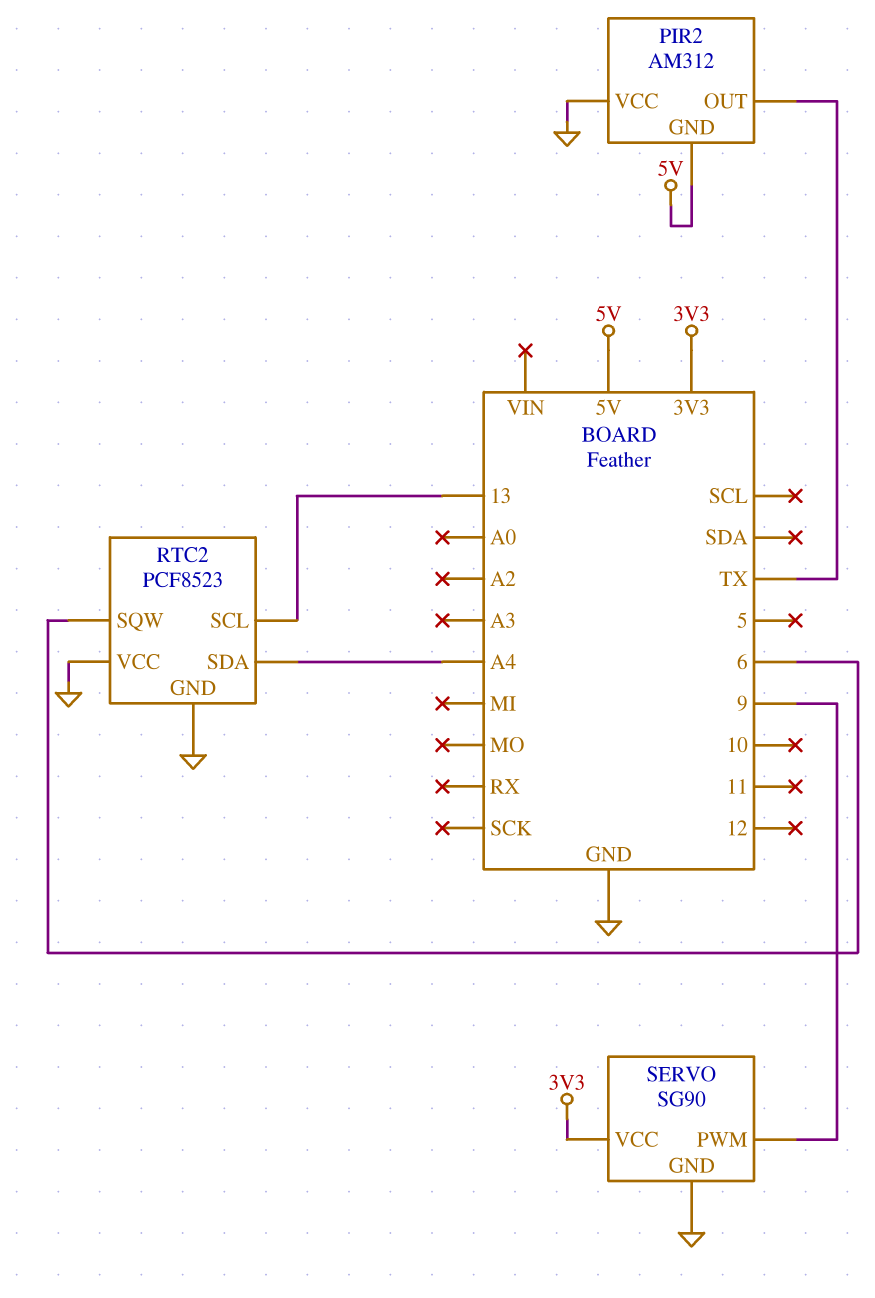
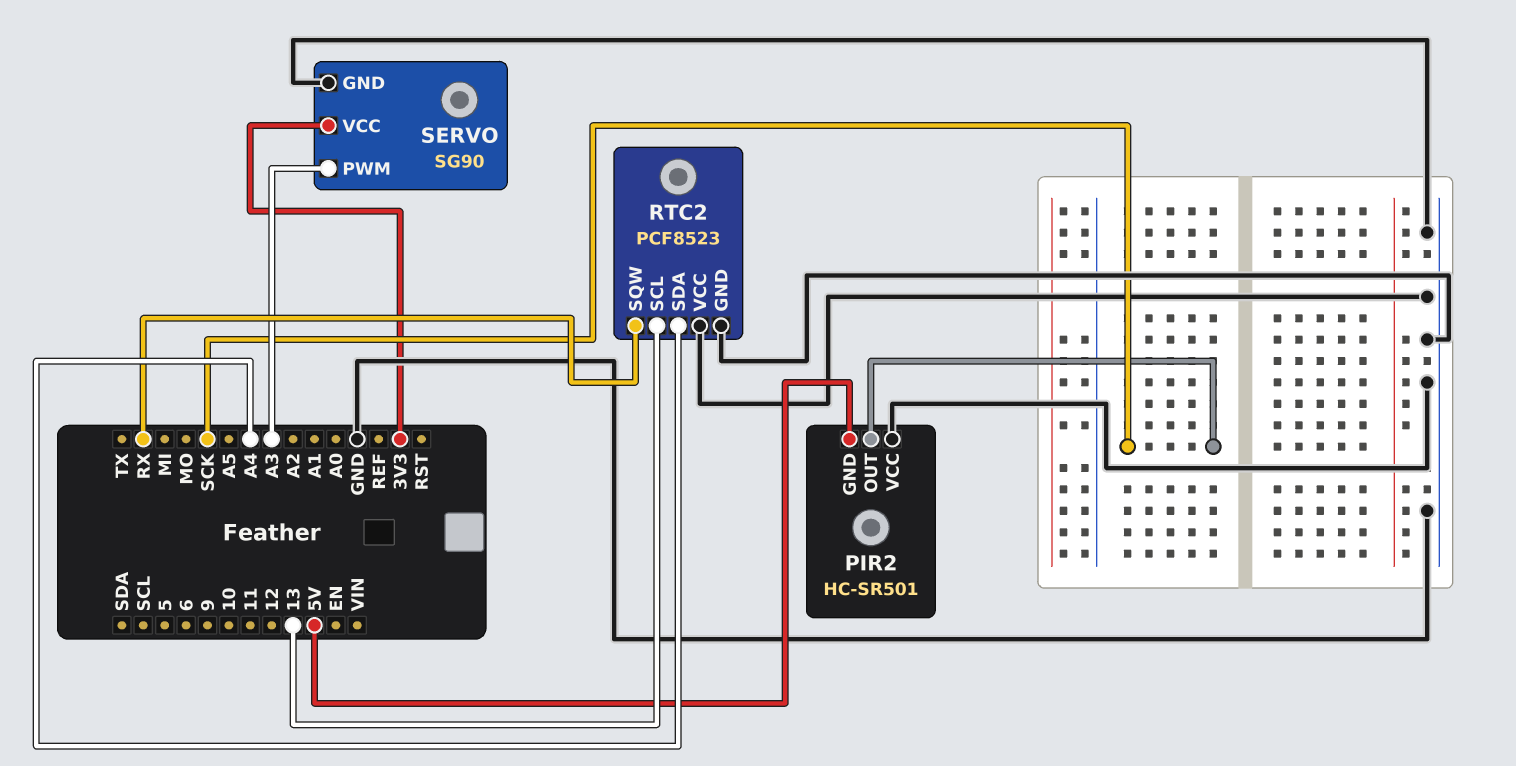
PIR2: AM312 -> HC-SR501
PIR2 pin OUT: TX -> SCK
RTC2 pin SQW: 6 -> RX
SERVO pin PWM: 9 -> A3

